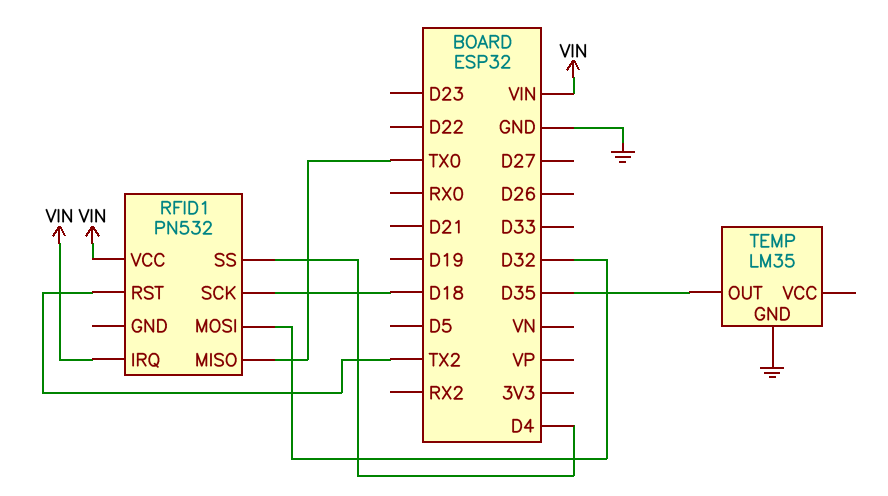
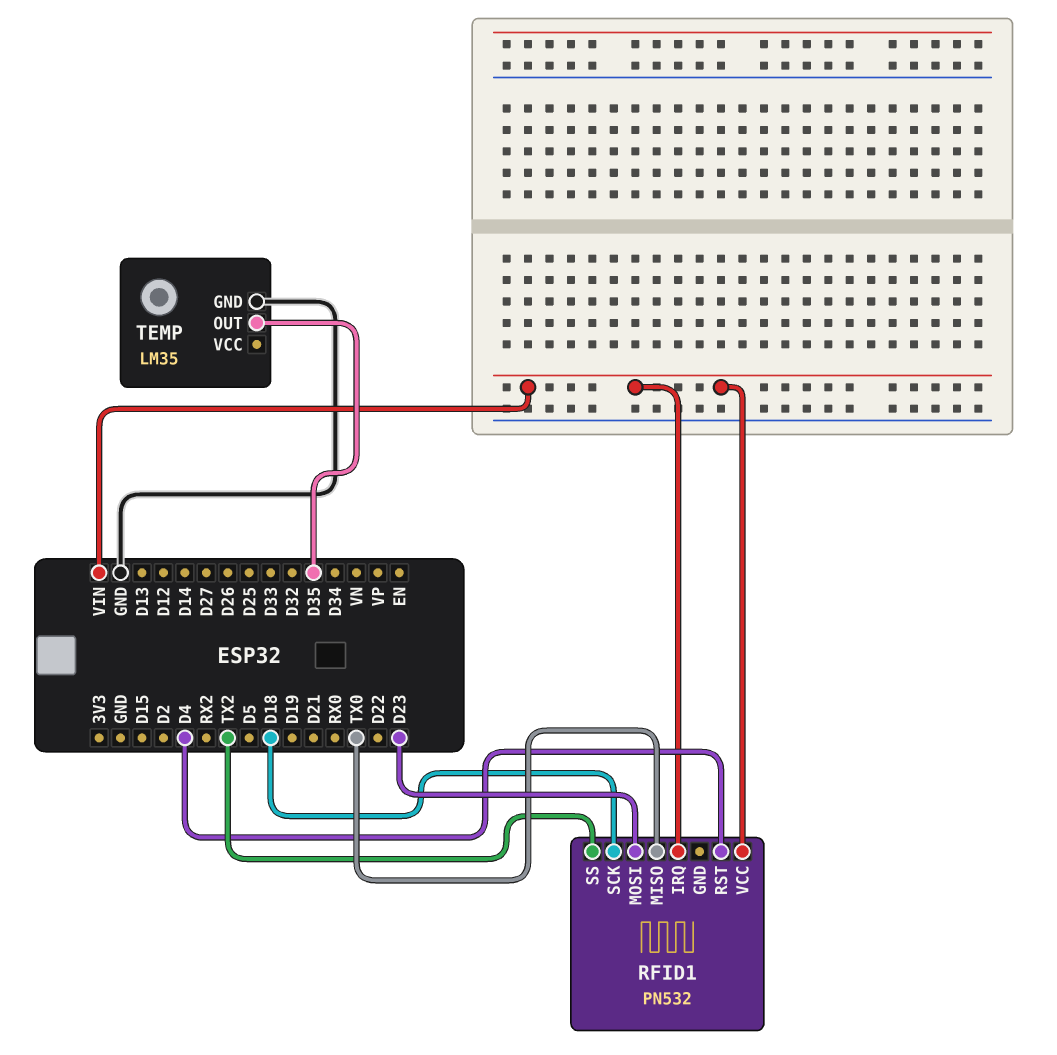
RFID1 pin MOSI: D32 -> D23
RFID1 pin RST: TX2 -> D4
RFID1 pin SS: D4 -> TX2

